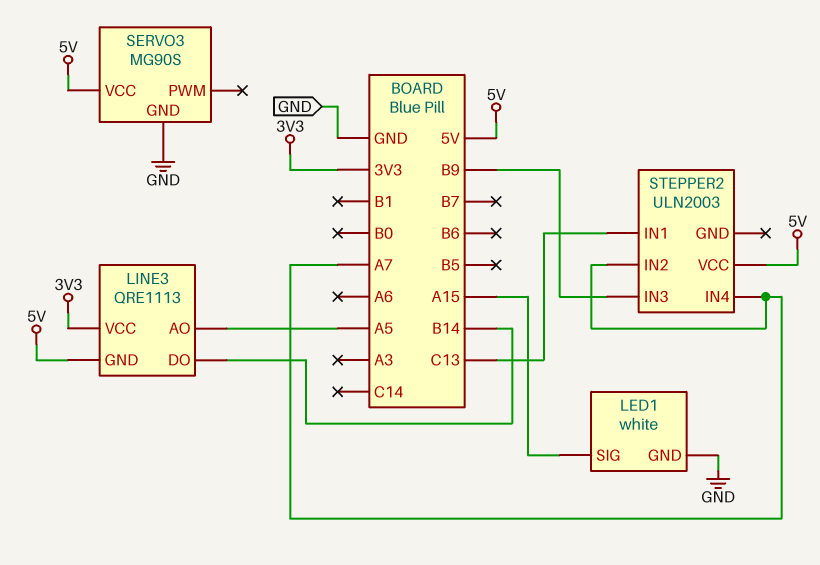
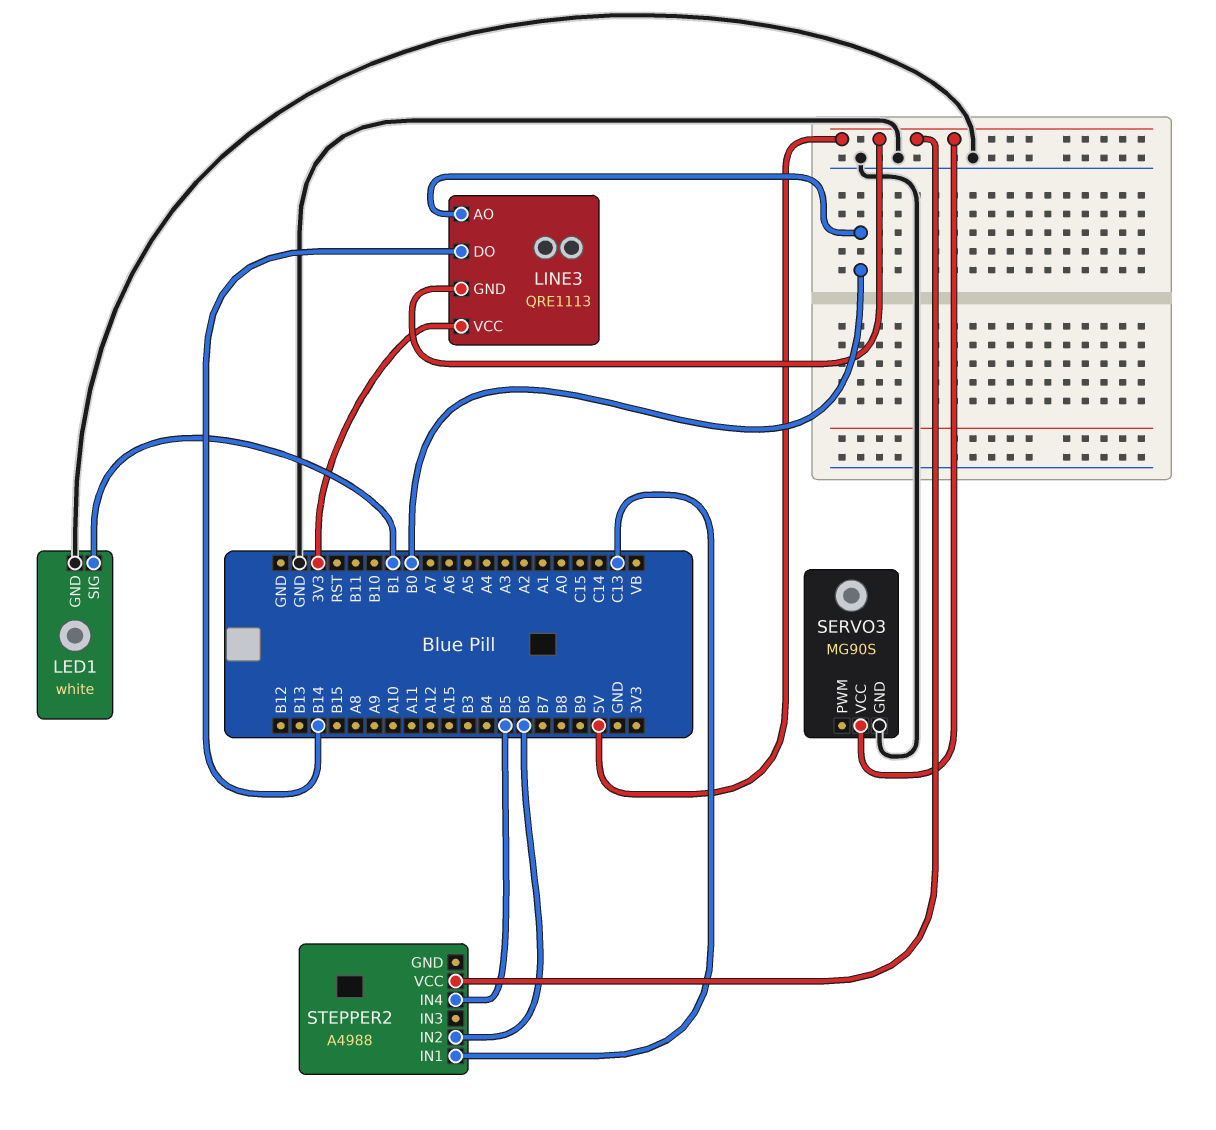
LED1 pin SIG: A15 -> B1
LINE3 pin AO: A5 -> B0
STEPPER2: ULN2003 -> A4988
STEPPER2 pin IN2: A7 -> B6
STEPPER2 pin IN3: B9 -> none
STEPPER2 pin IN4: A7 -> B5

